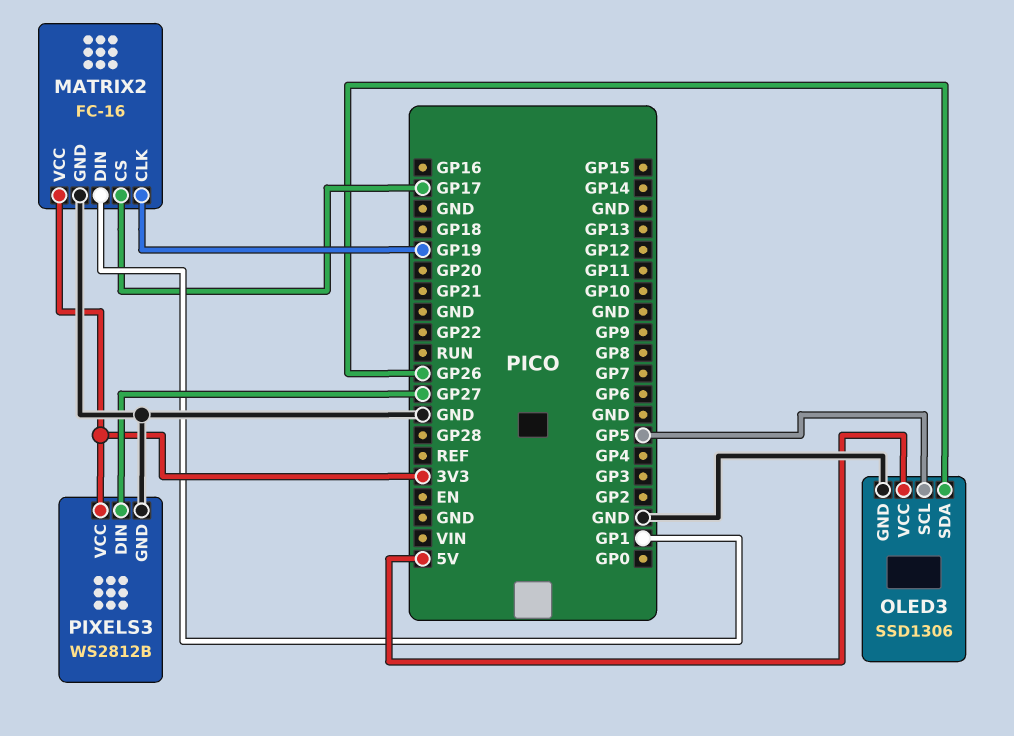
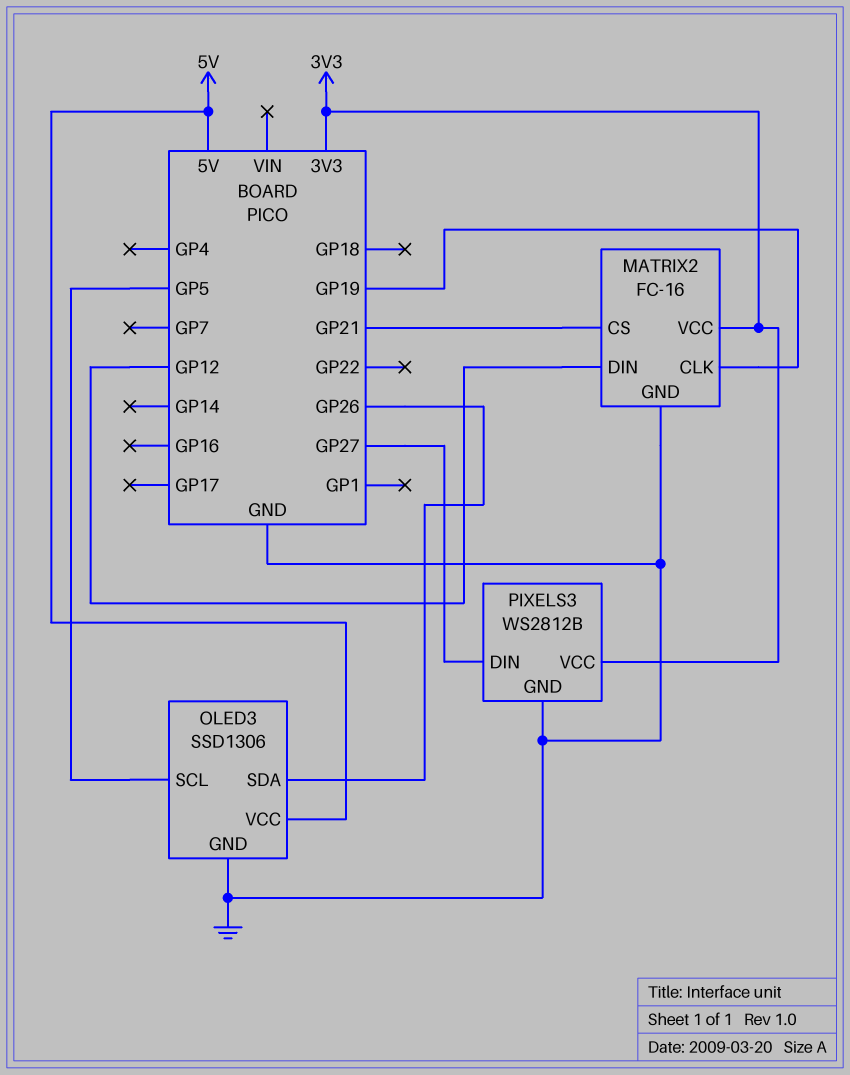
MATRIX2 pin CS: GP17 -> GP21
MATRIX2 pin DIN: GP1 -> GP12

